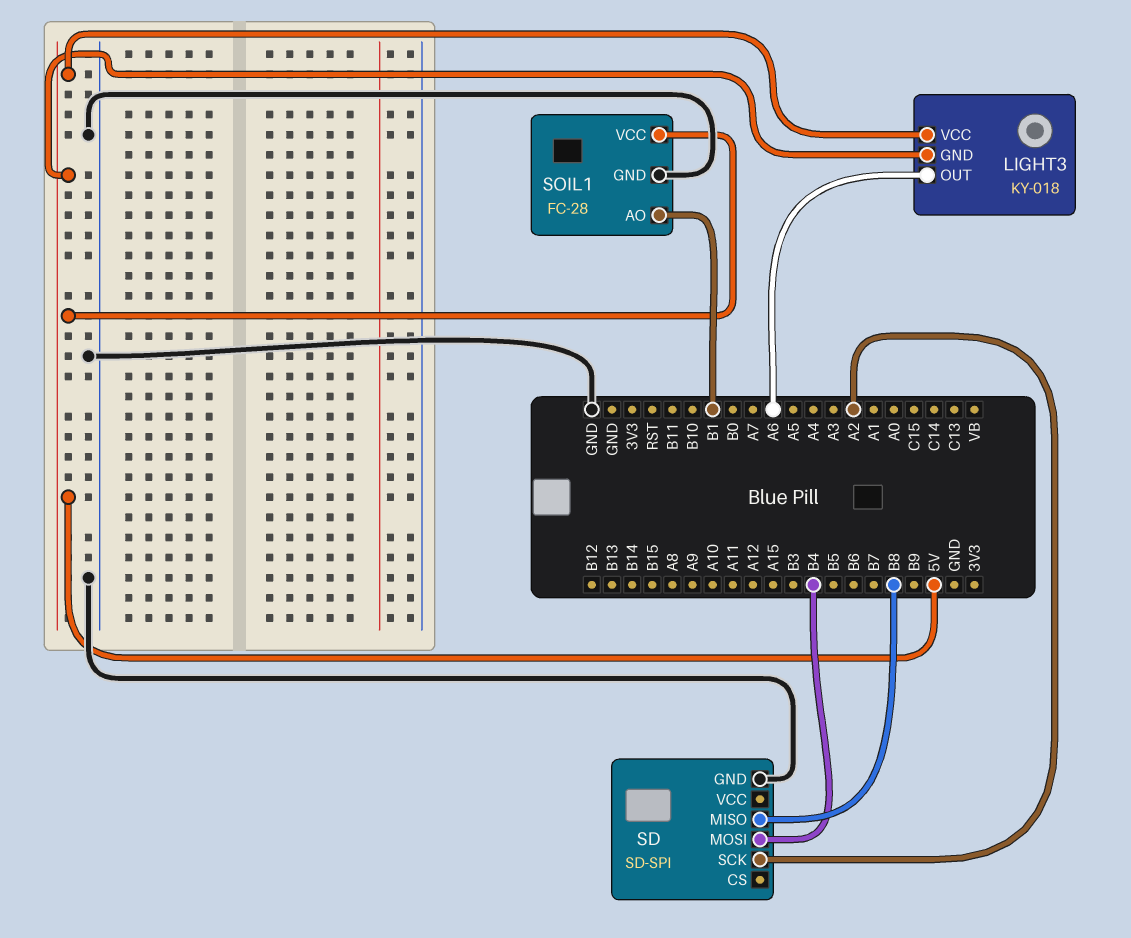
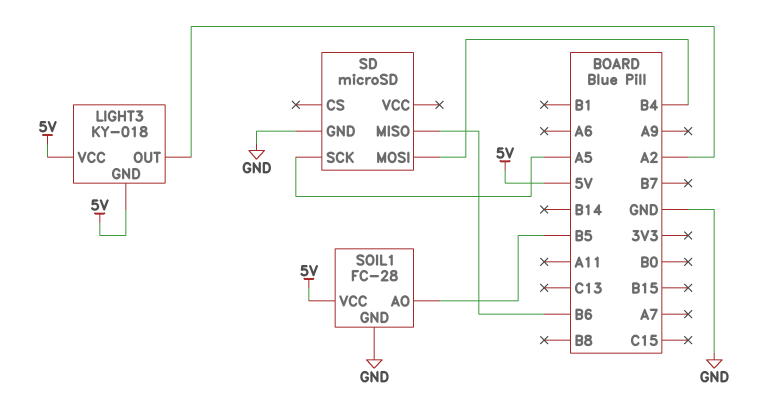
LIGHT3 pin OUT: A6 -> A2
SD: SD-SPI -> microSD
SD pin MISO: B8 -> B6
SD pin SCK: A2 -> A5
SOIL1 pin AO: B1 -> B5

